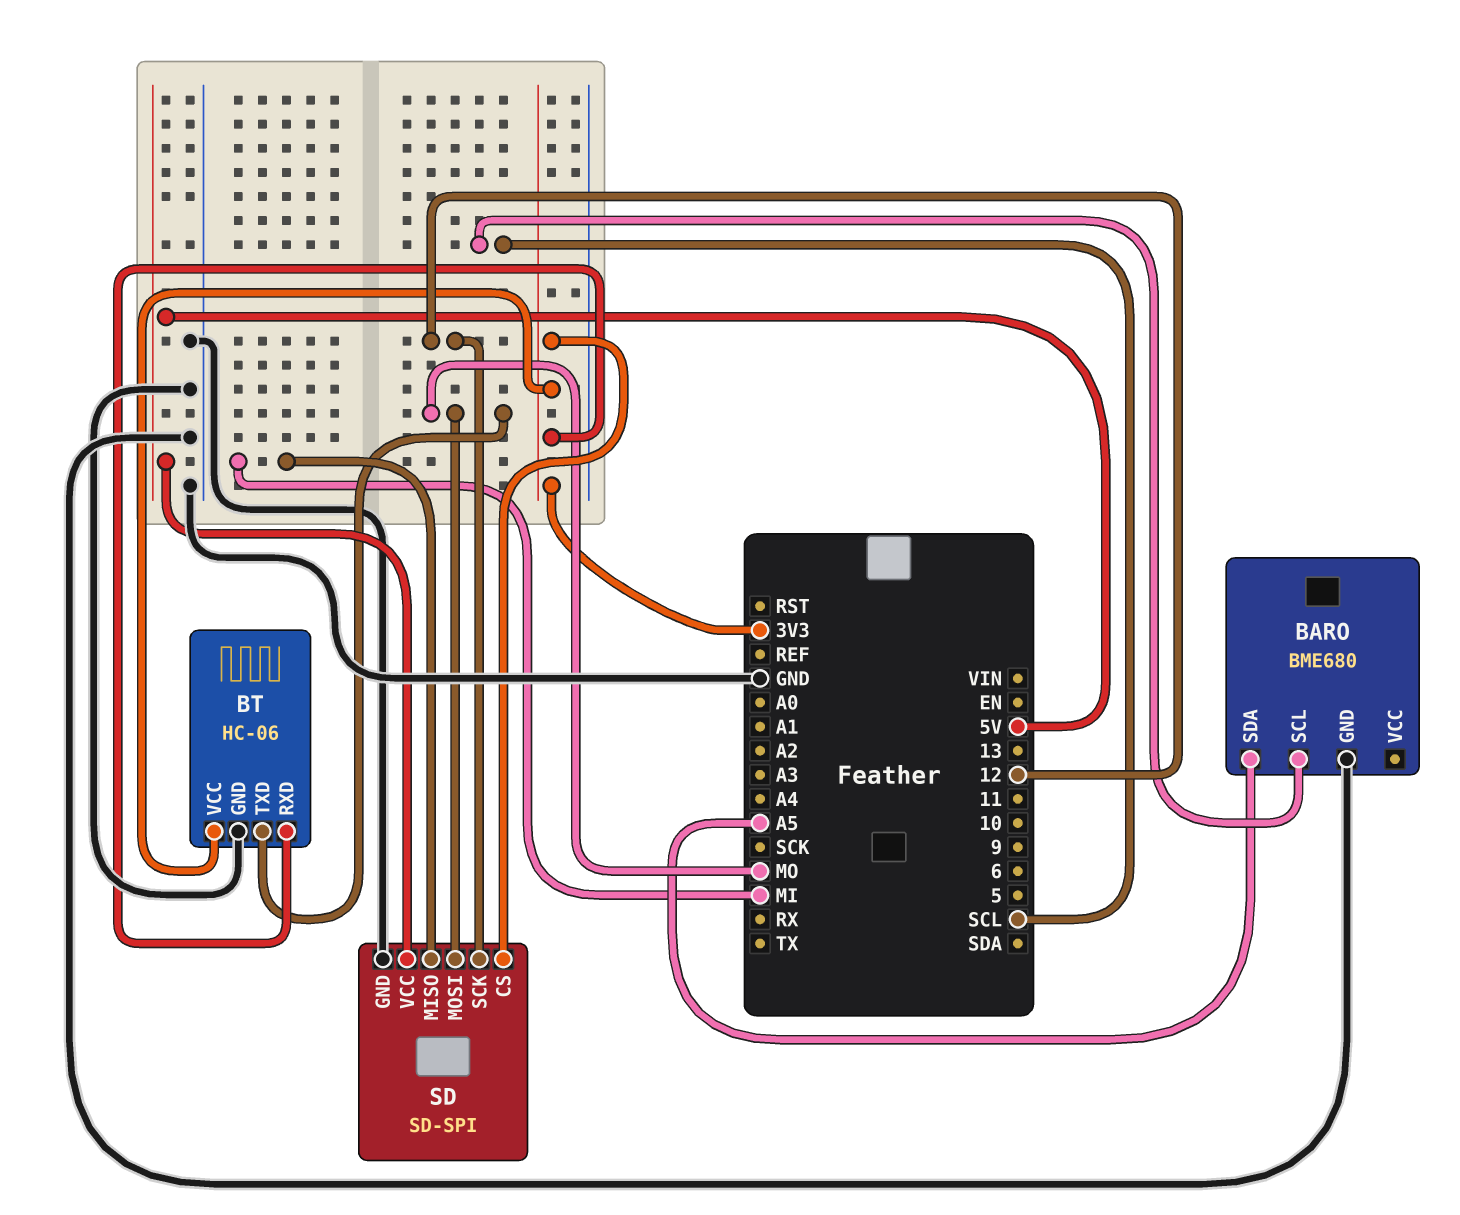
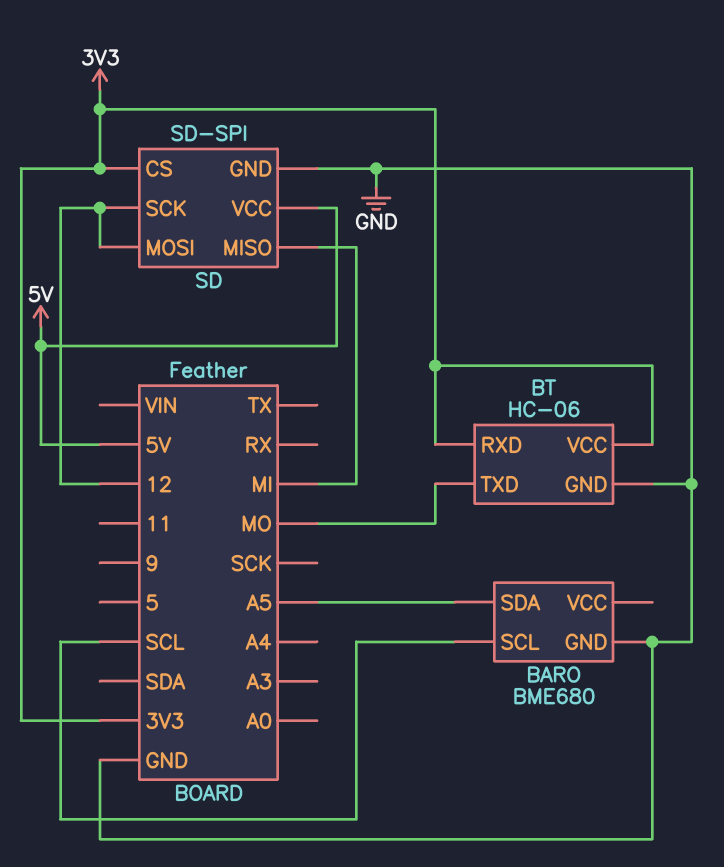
SD pin MOSI: MO -> 12

